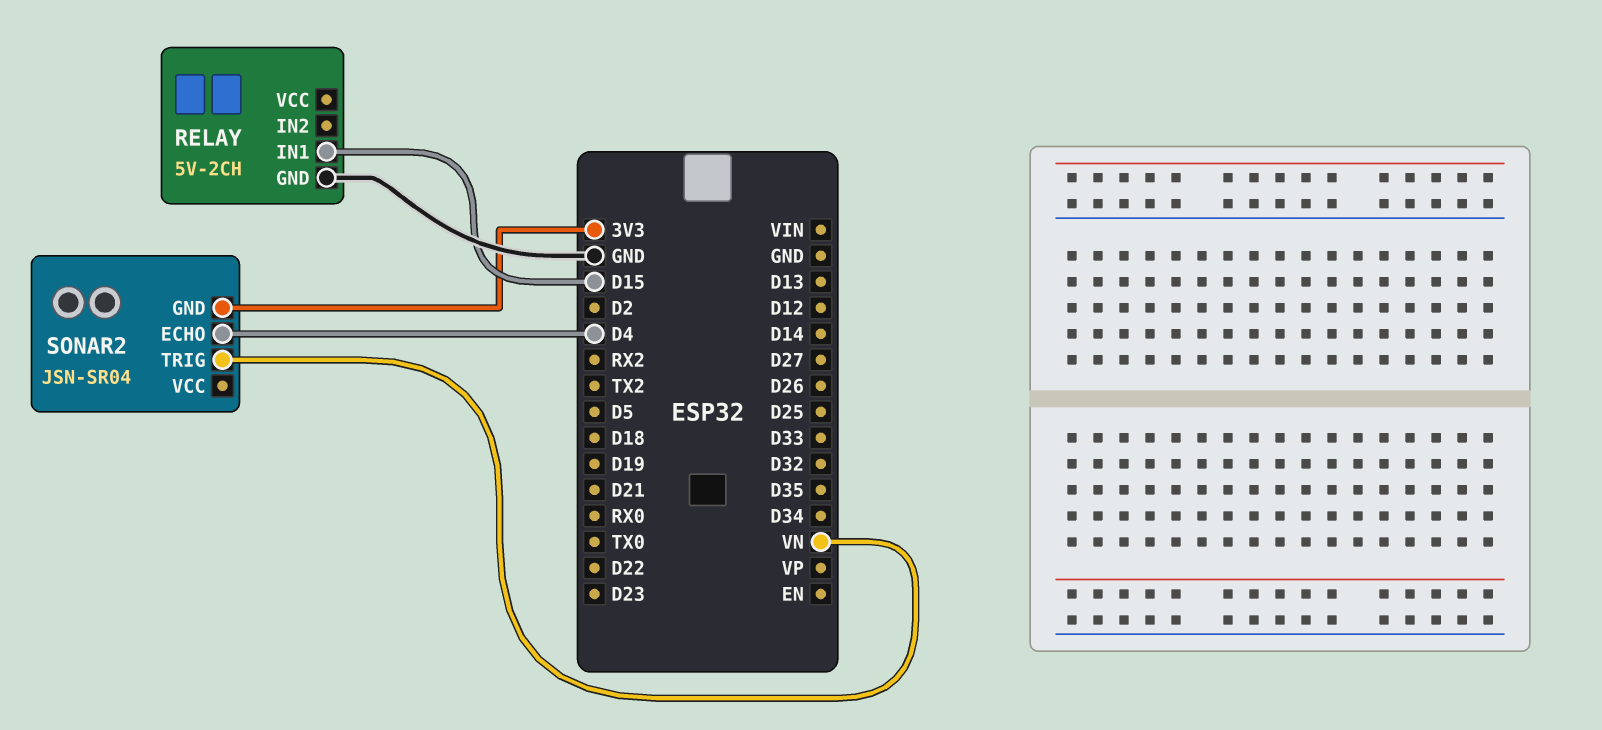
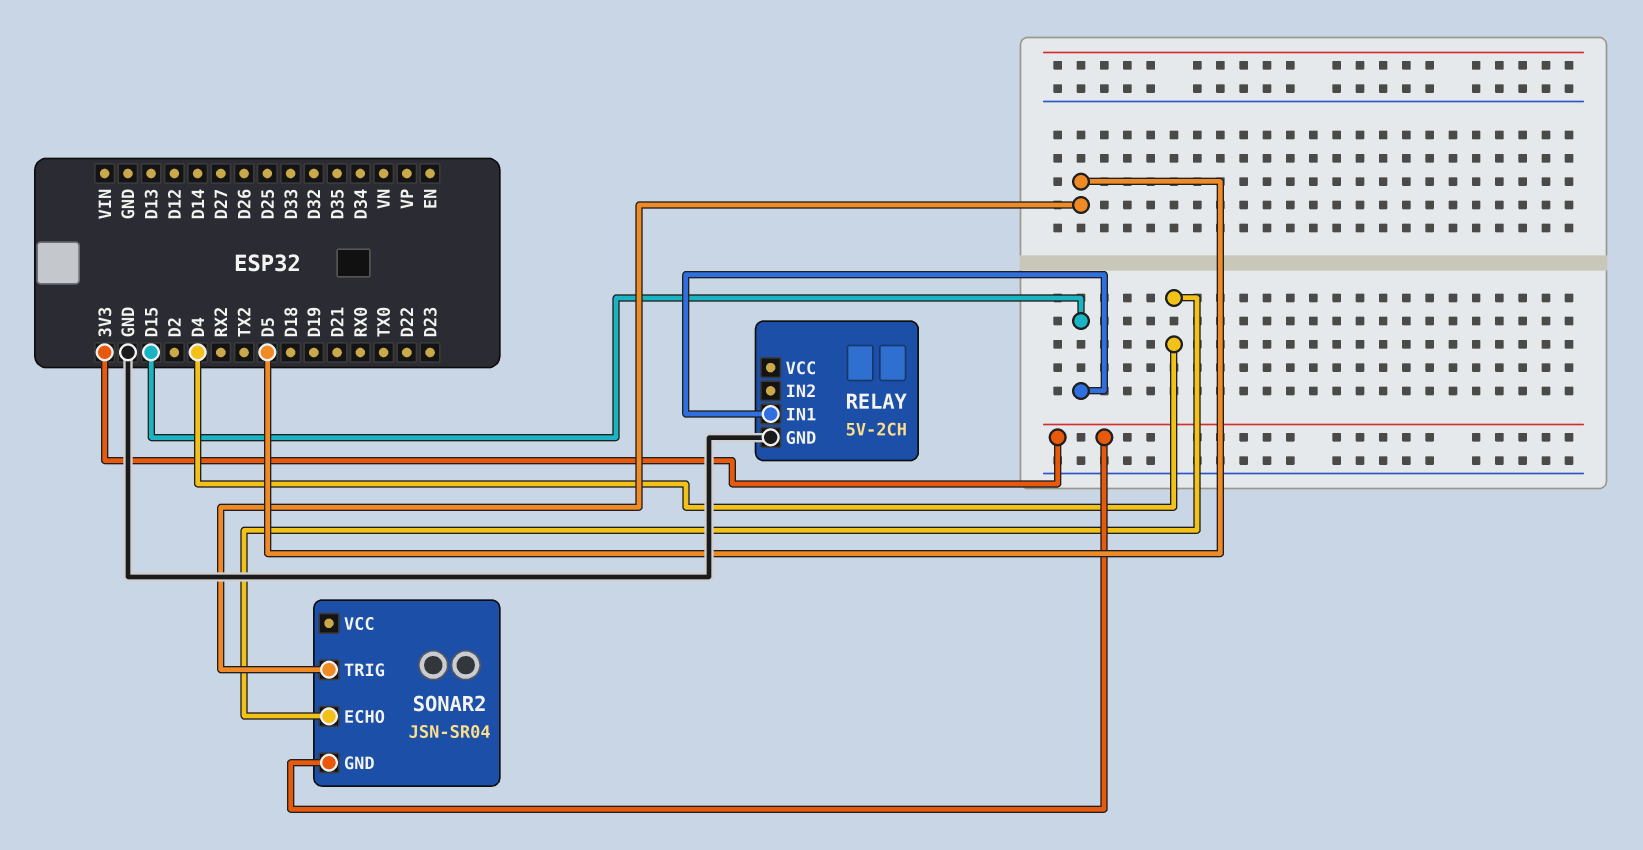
SONAR2 pin TRIG: VN -> D5

